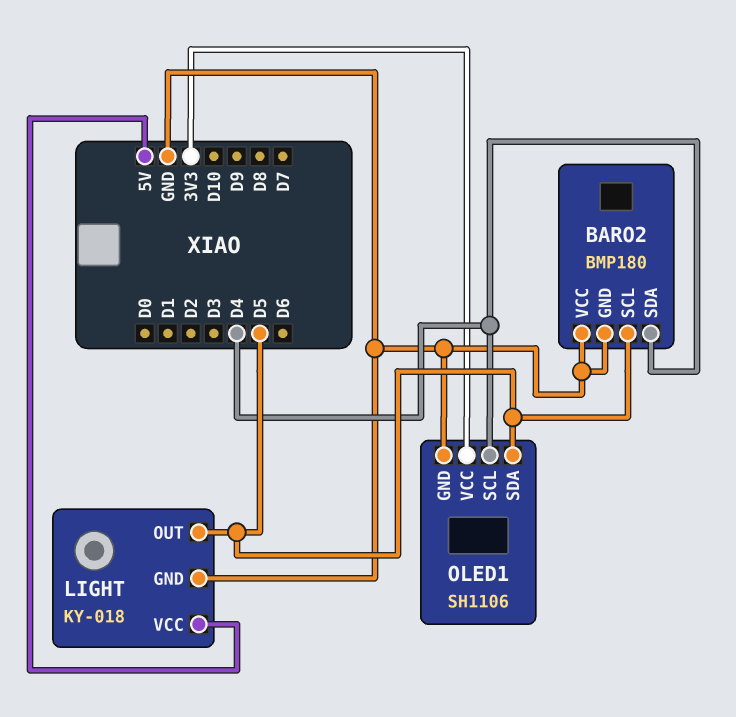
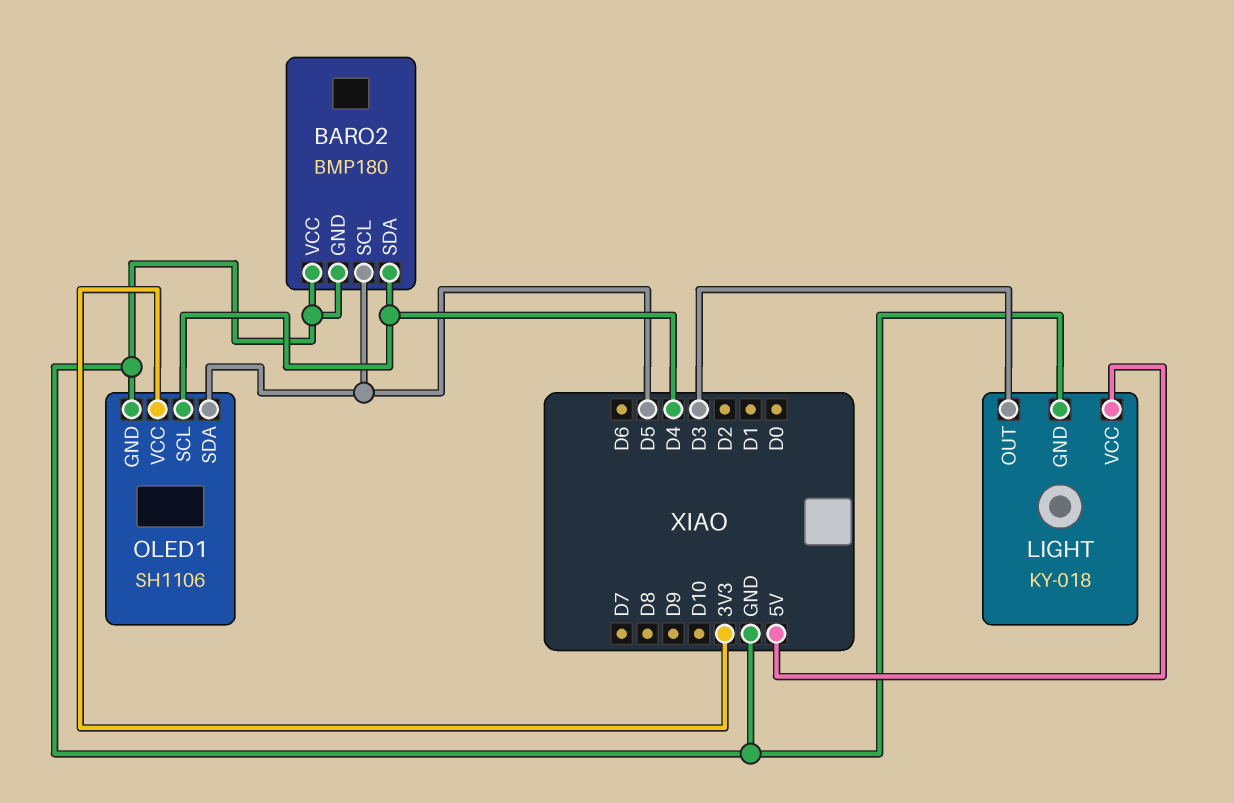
LIGHT pin OUT: D5 -> D3

